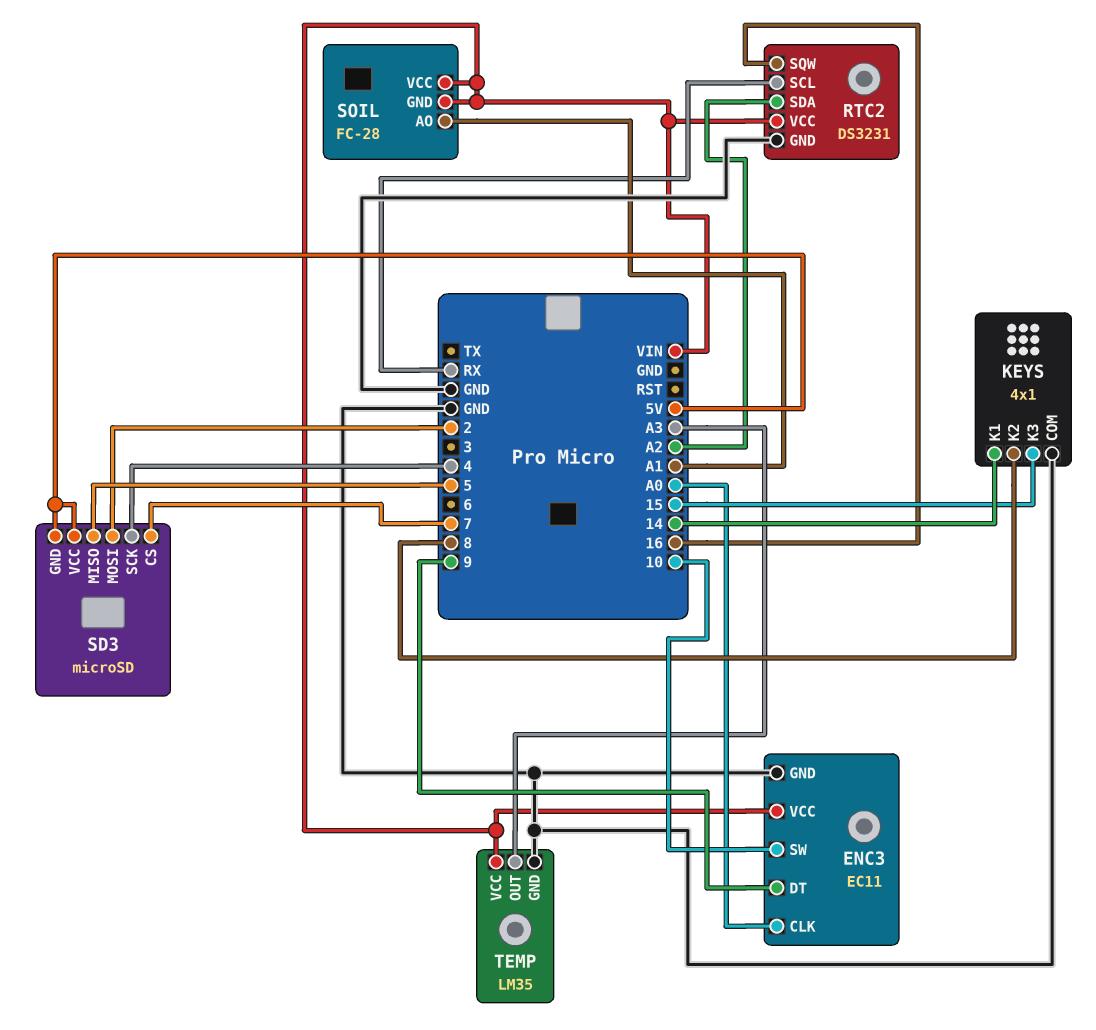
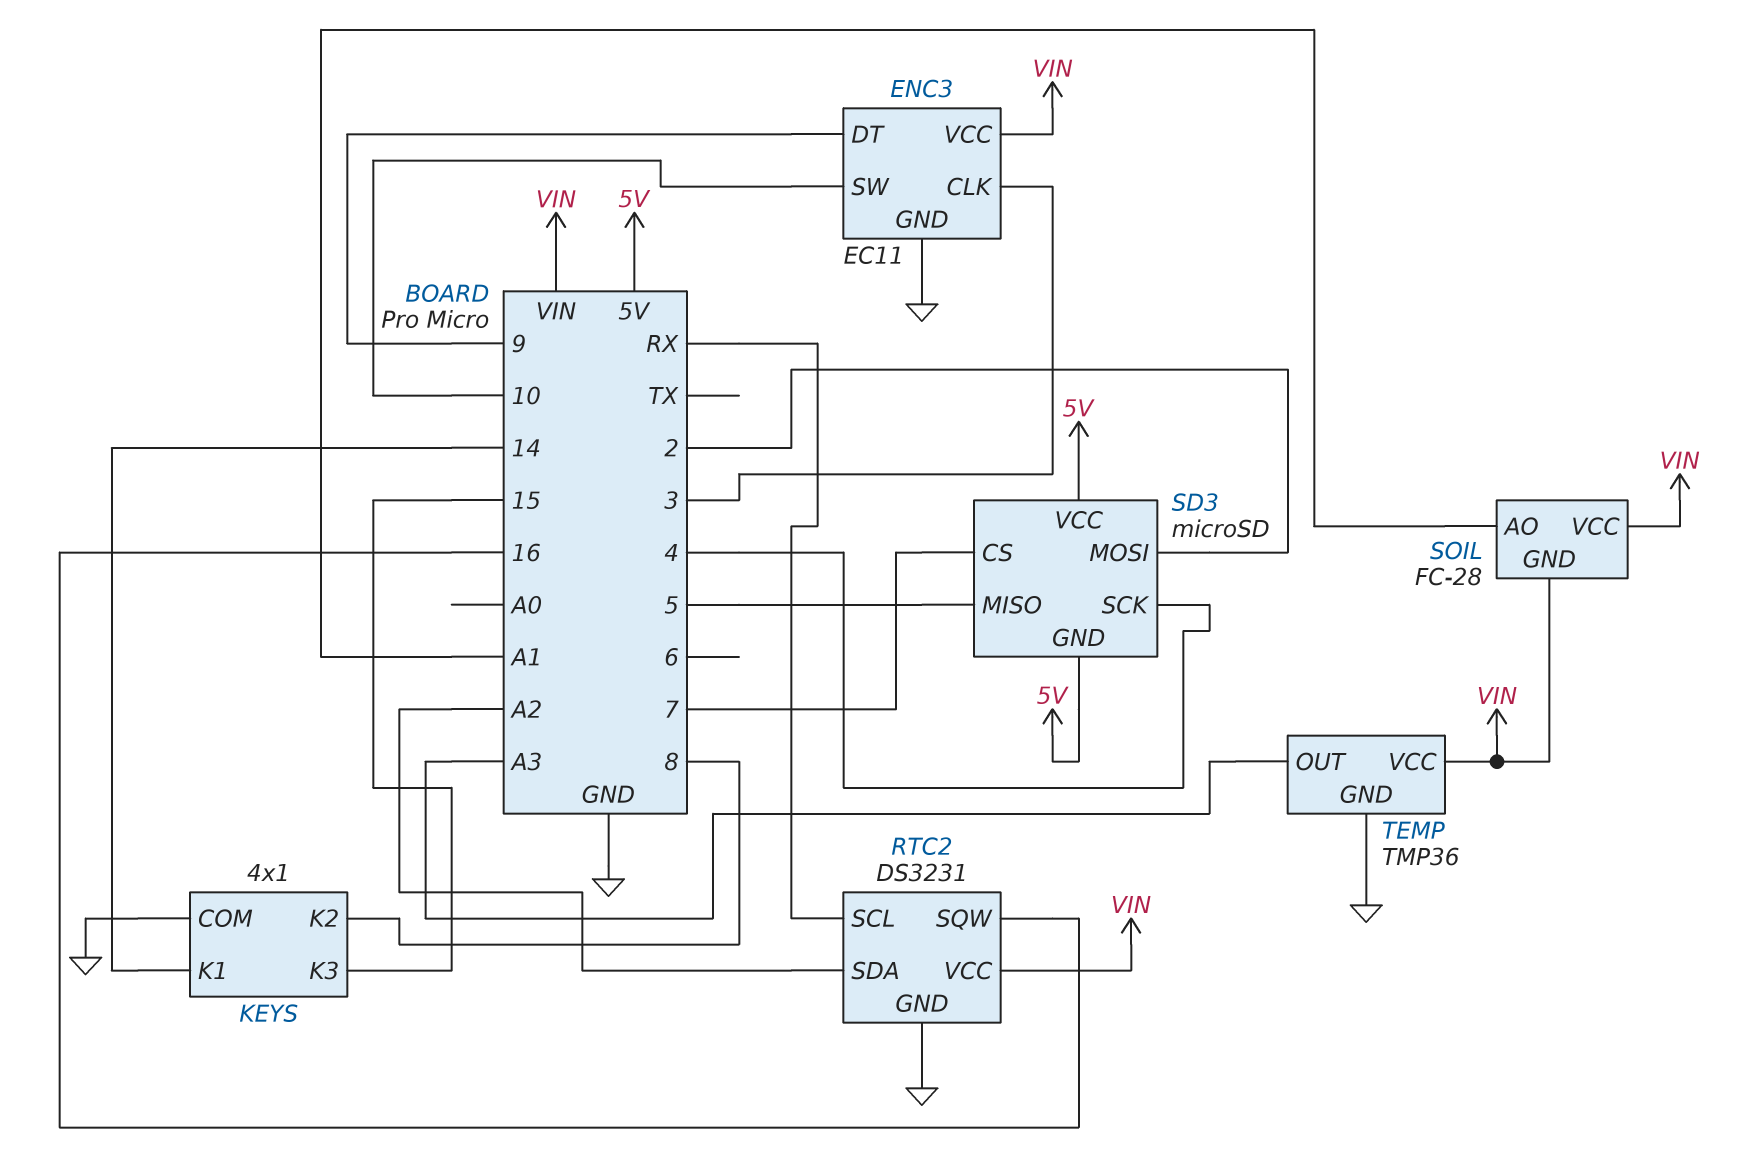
ENC3 pin CLK: A0 -> 3
TEMP: LM35 -> TMP36

